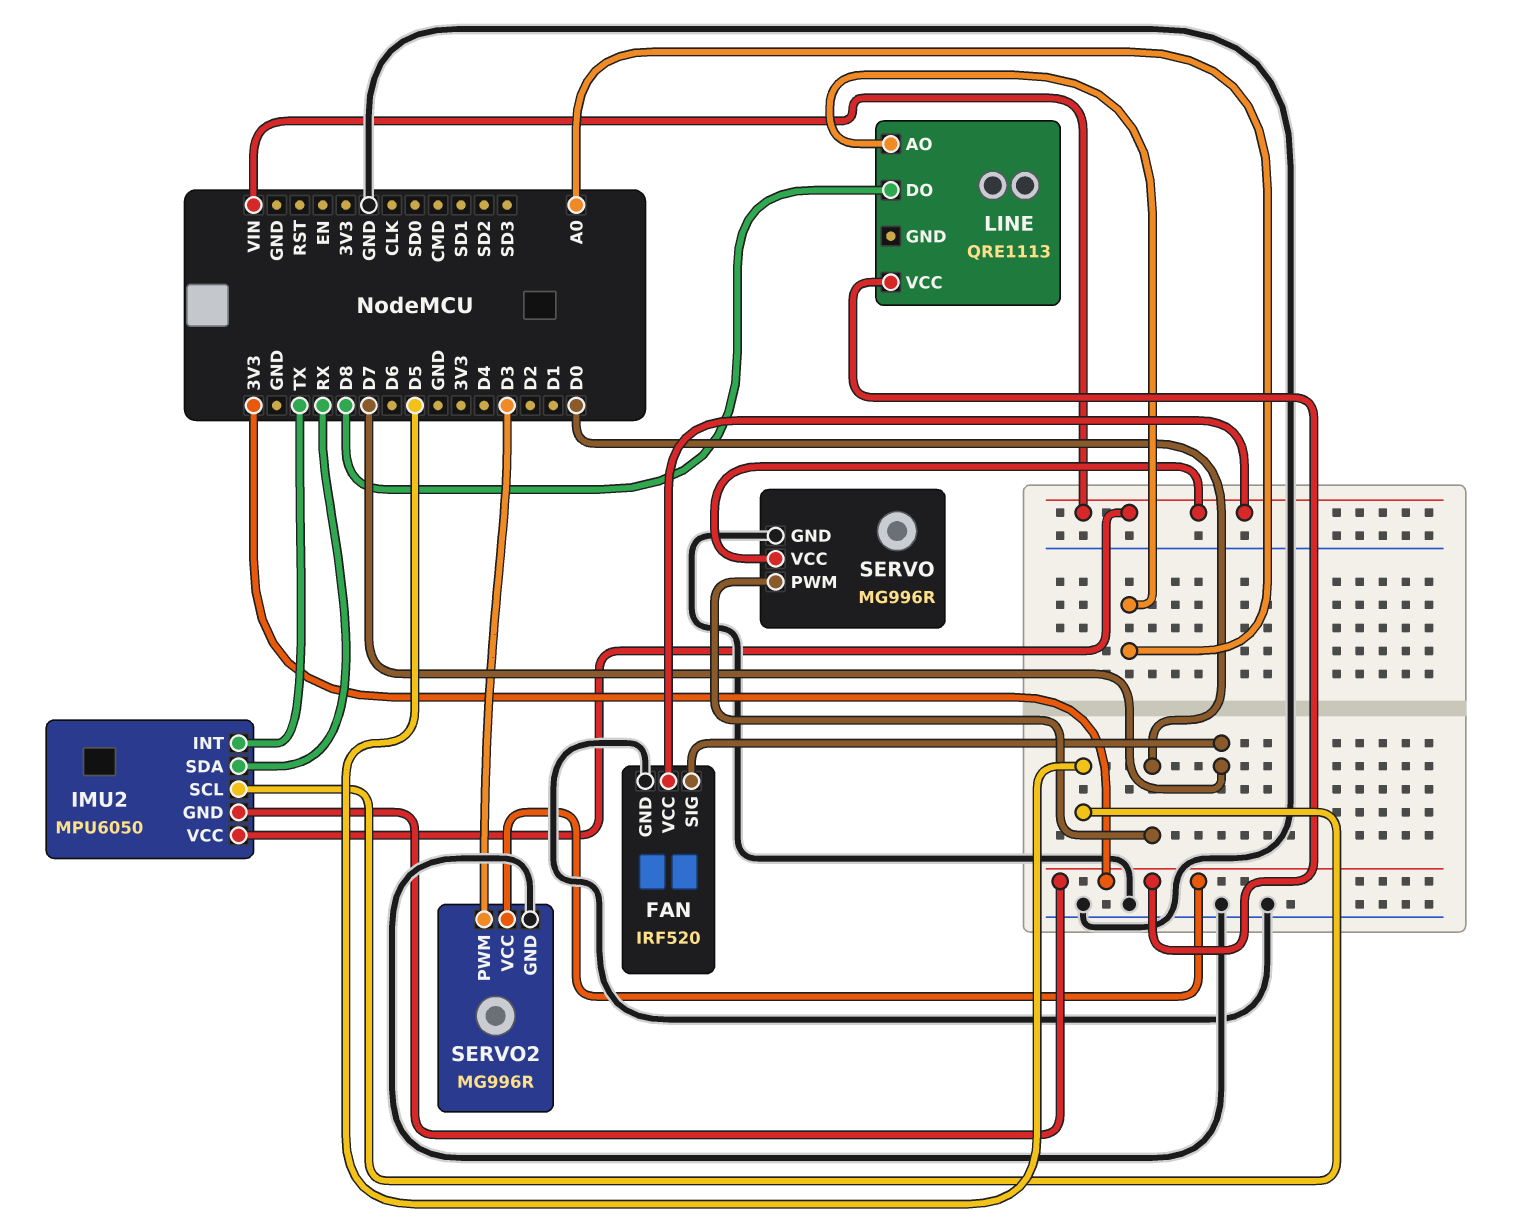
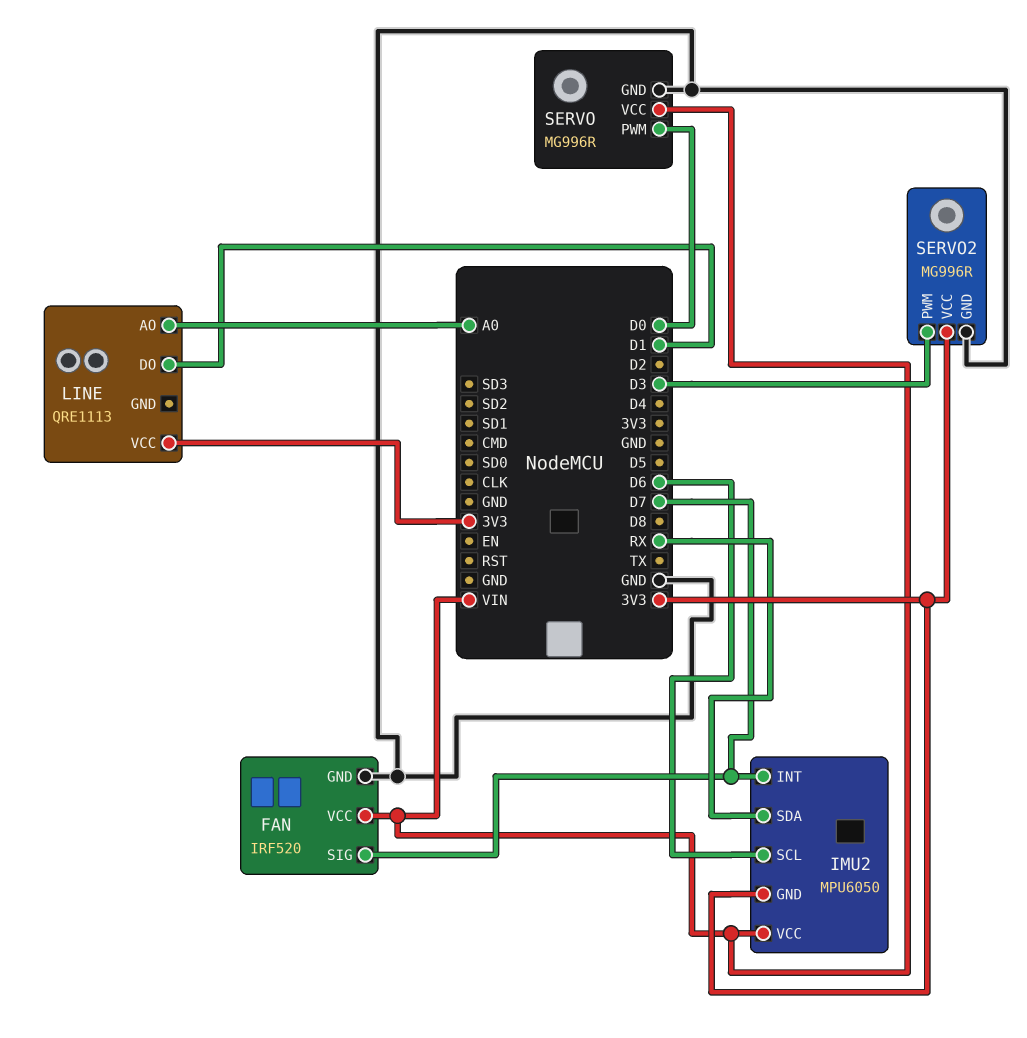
IMU2 pin INT: TX -> D7
IMU2 pin SCL: D5 -> D6
LINE pin DO: D8 -> D1

